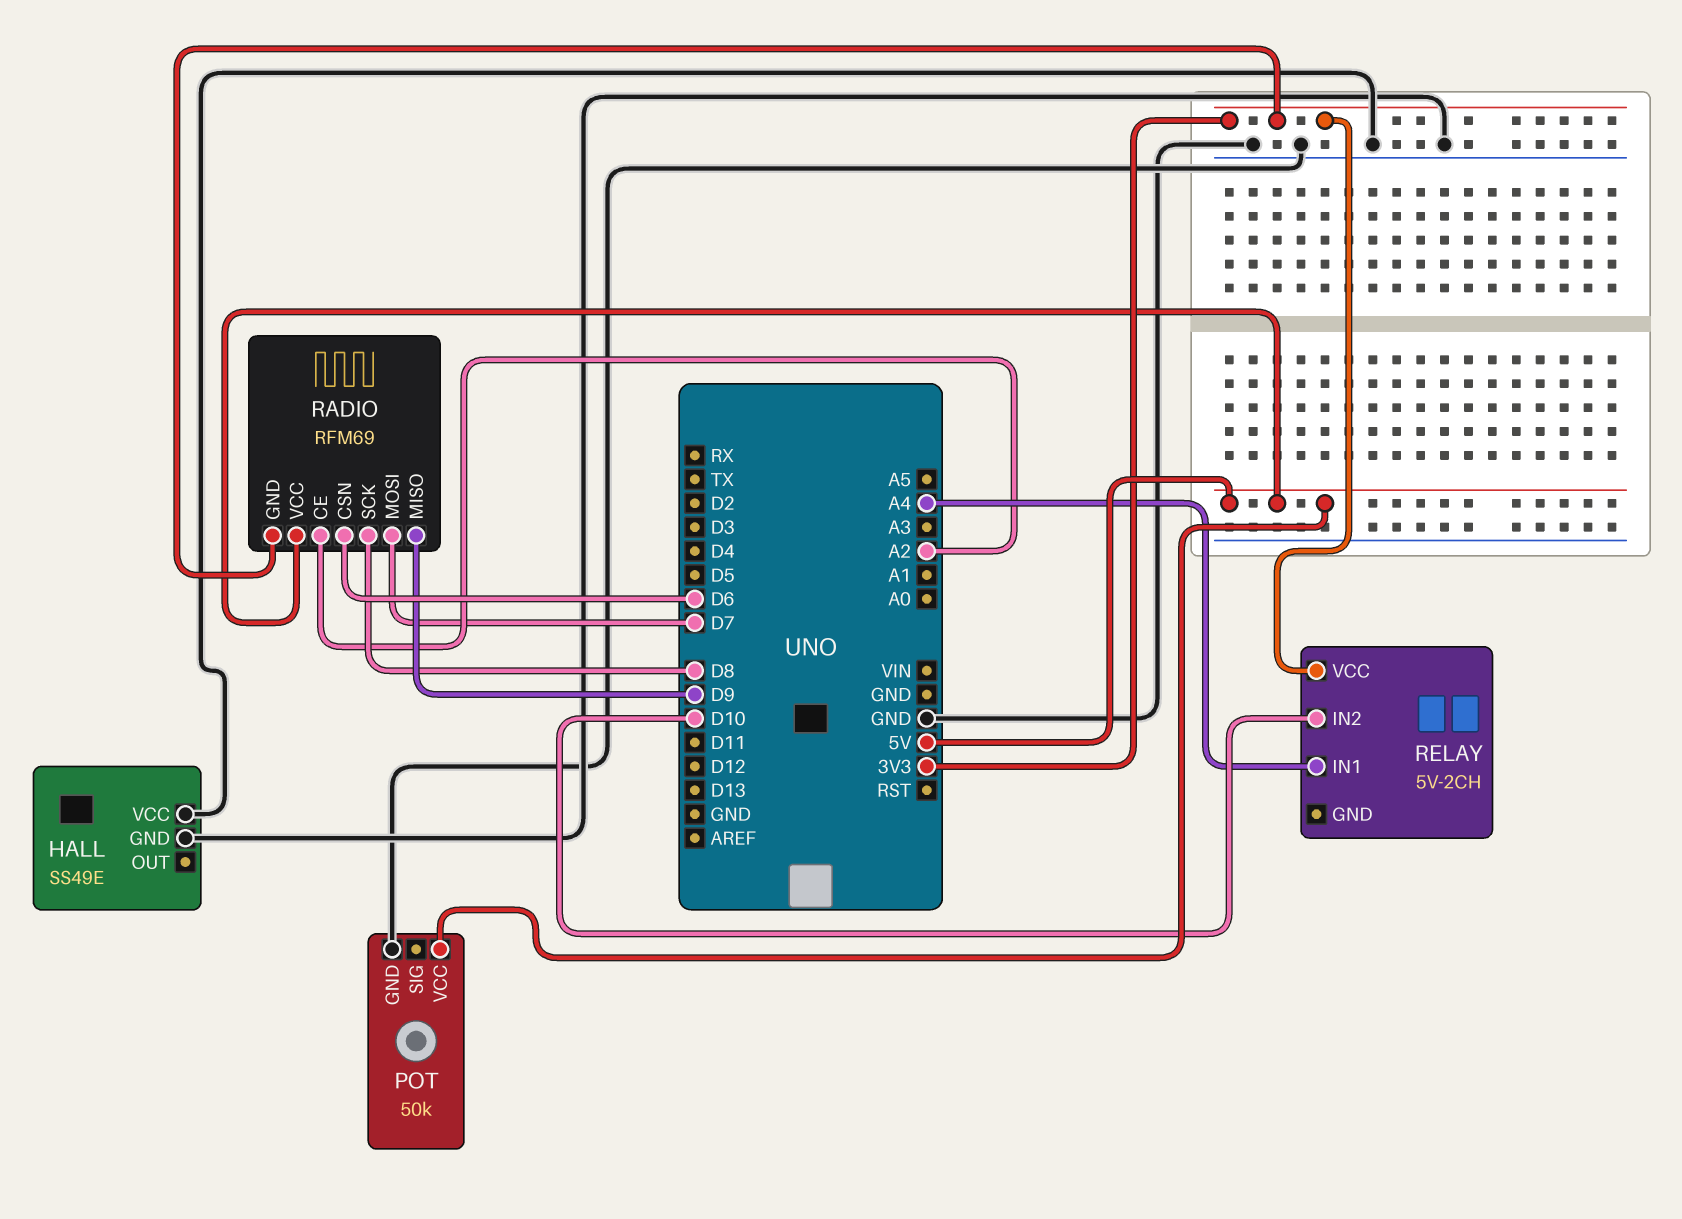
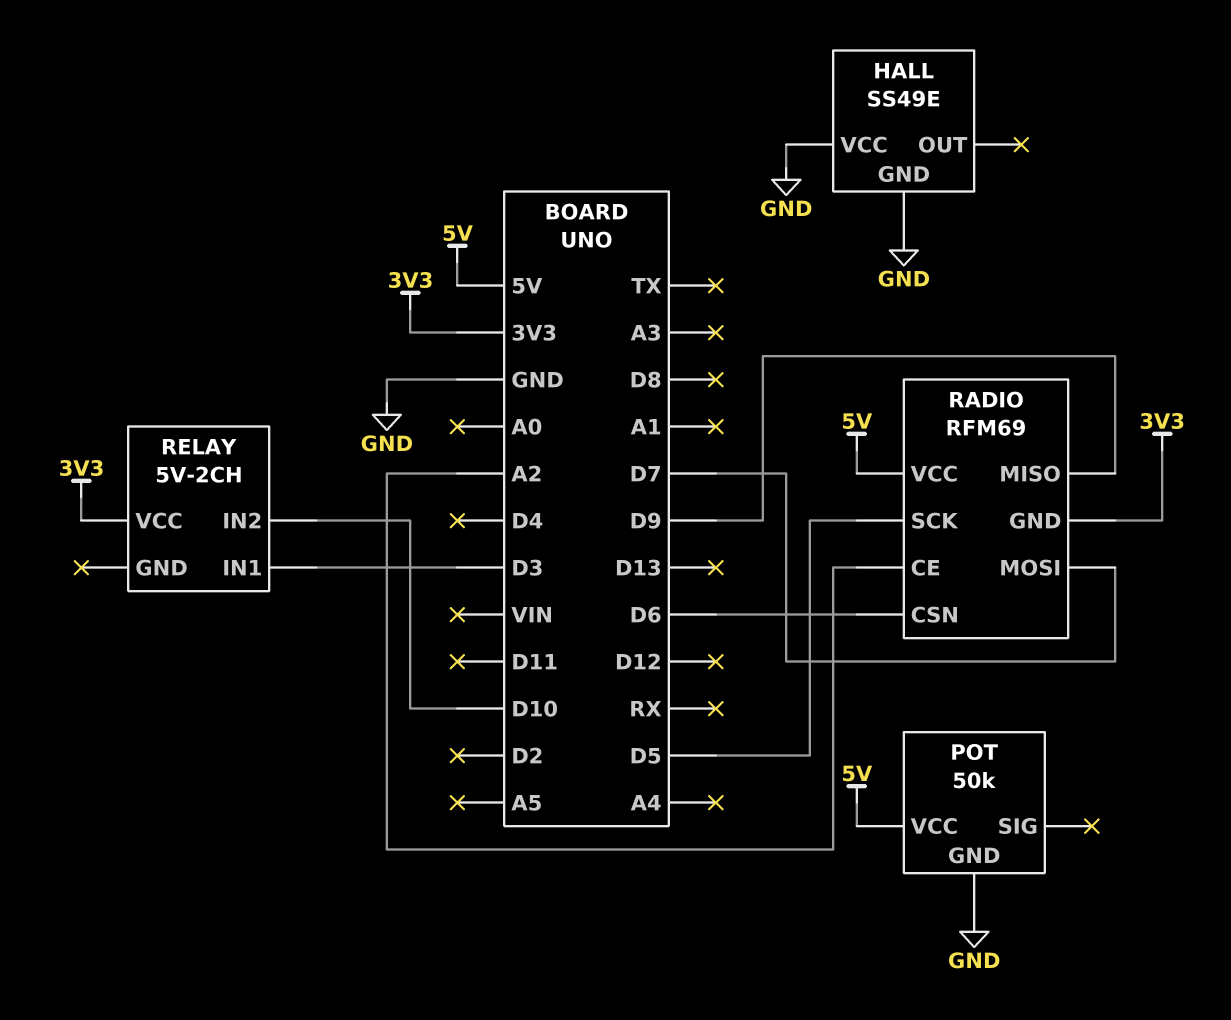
RADIO pin SCK: D8 -> D5
RELAY pin IN1: A4 -> D3

